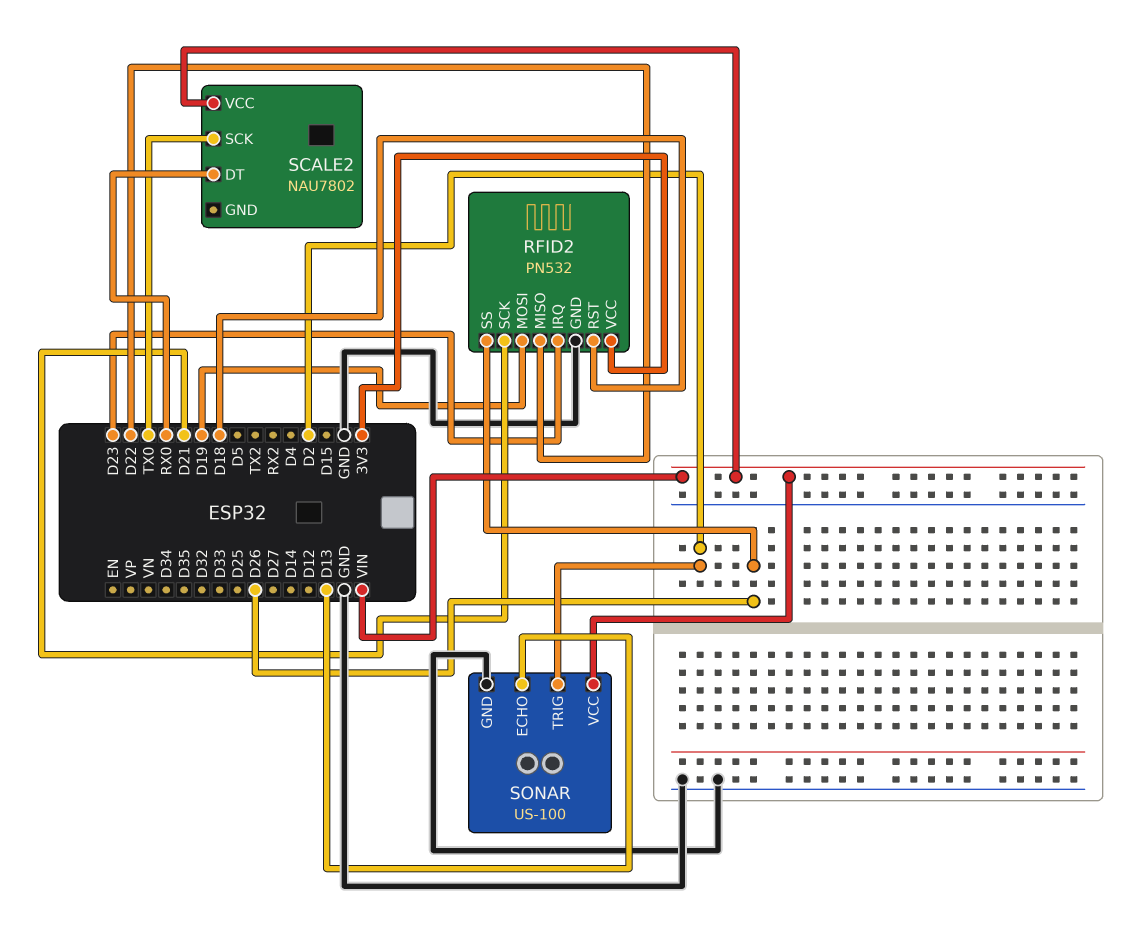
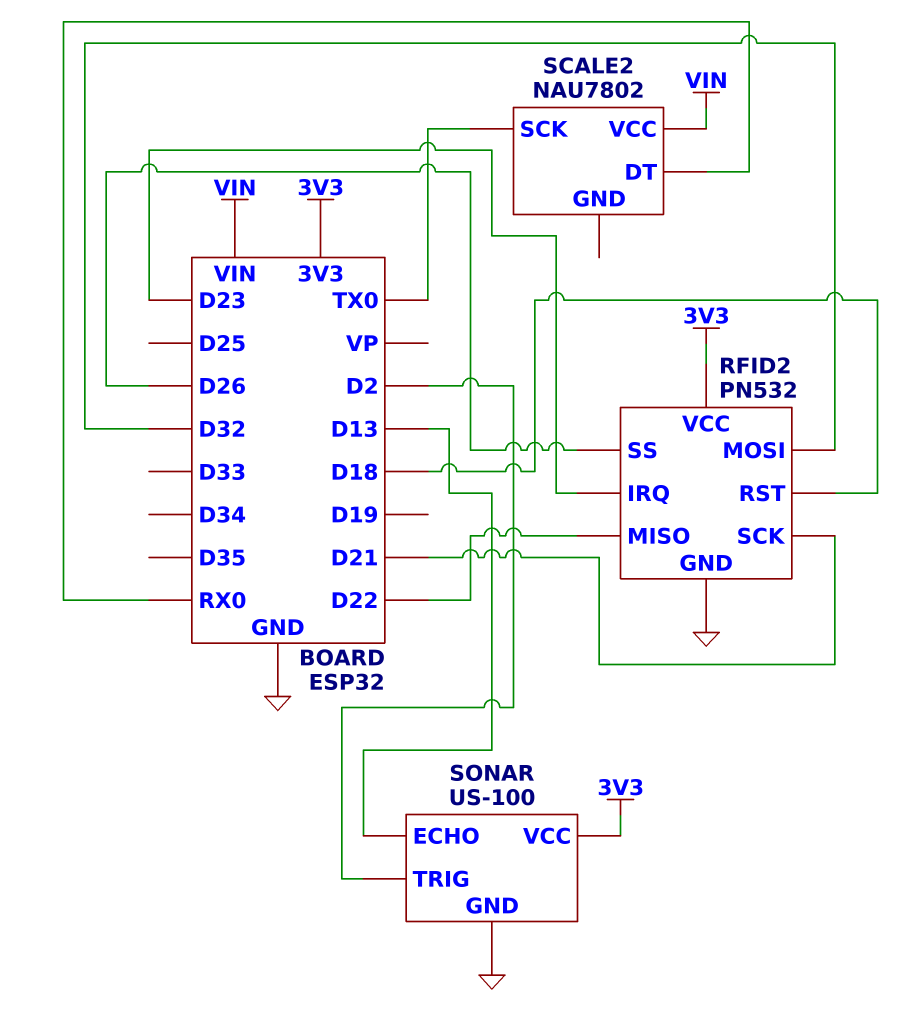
RFID2 pin MOSI: D19 -> D32
SONAR pin VCC: VIN -> 3V3

